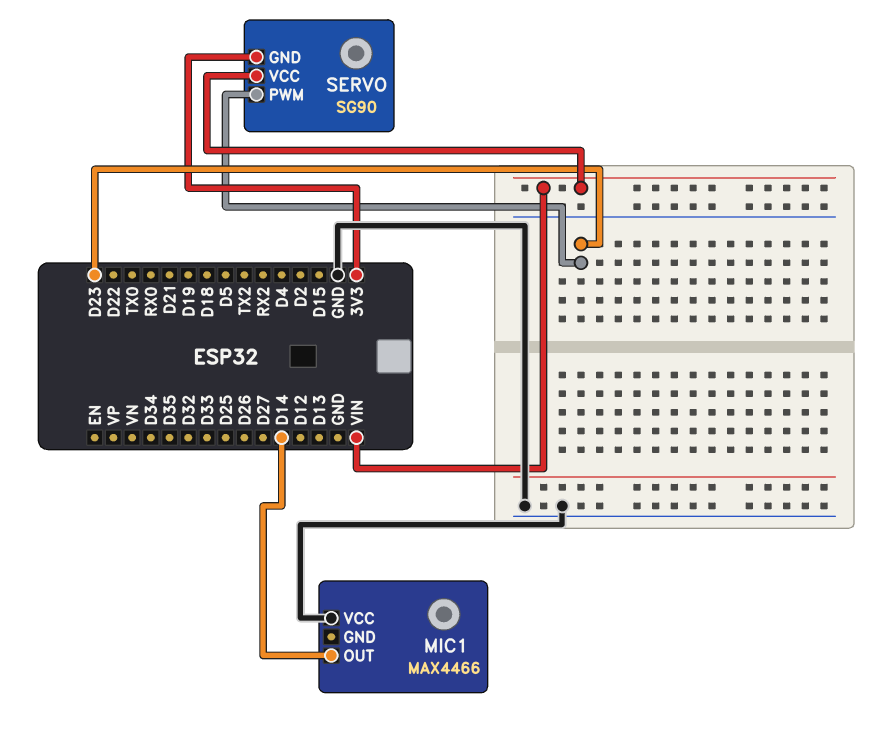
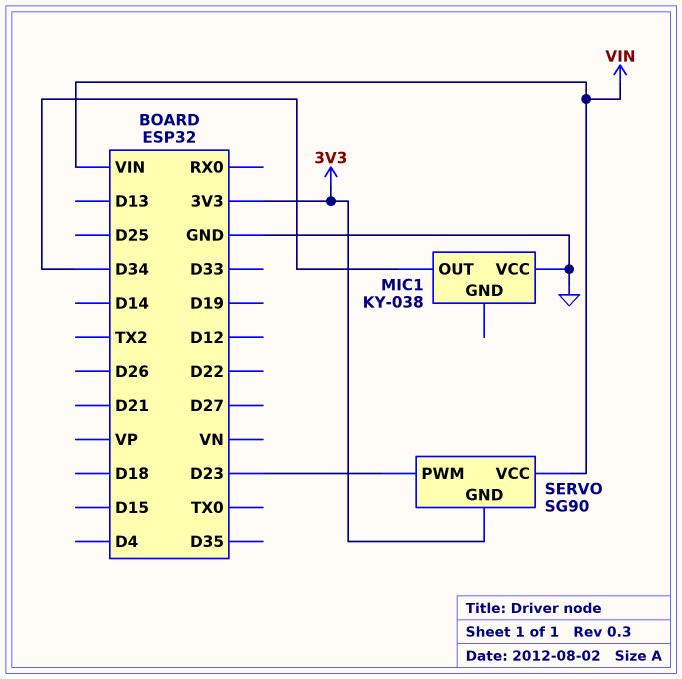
MIC1: MAX4466 -> KY-038
MIC1 pin OUT: D14 -> D34

